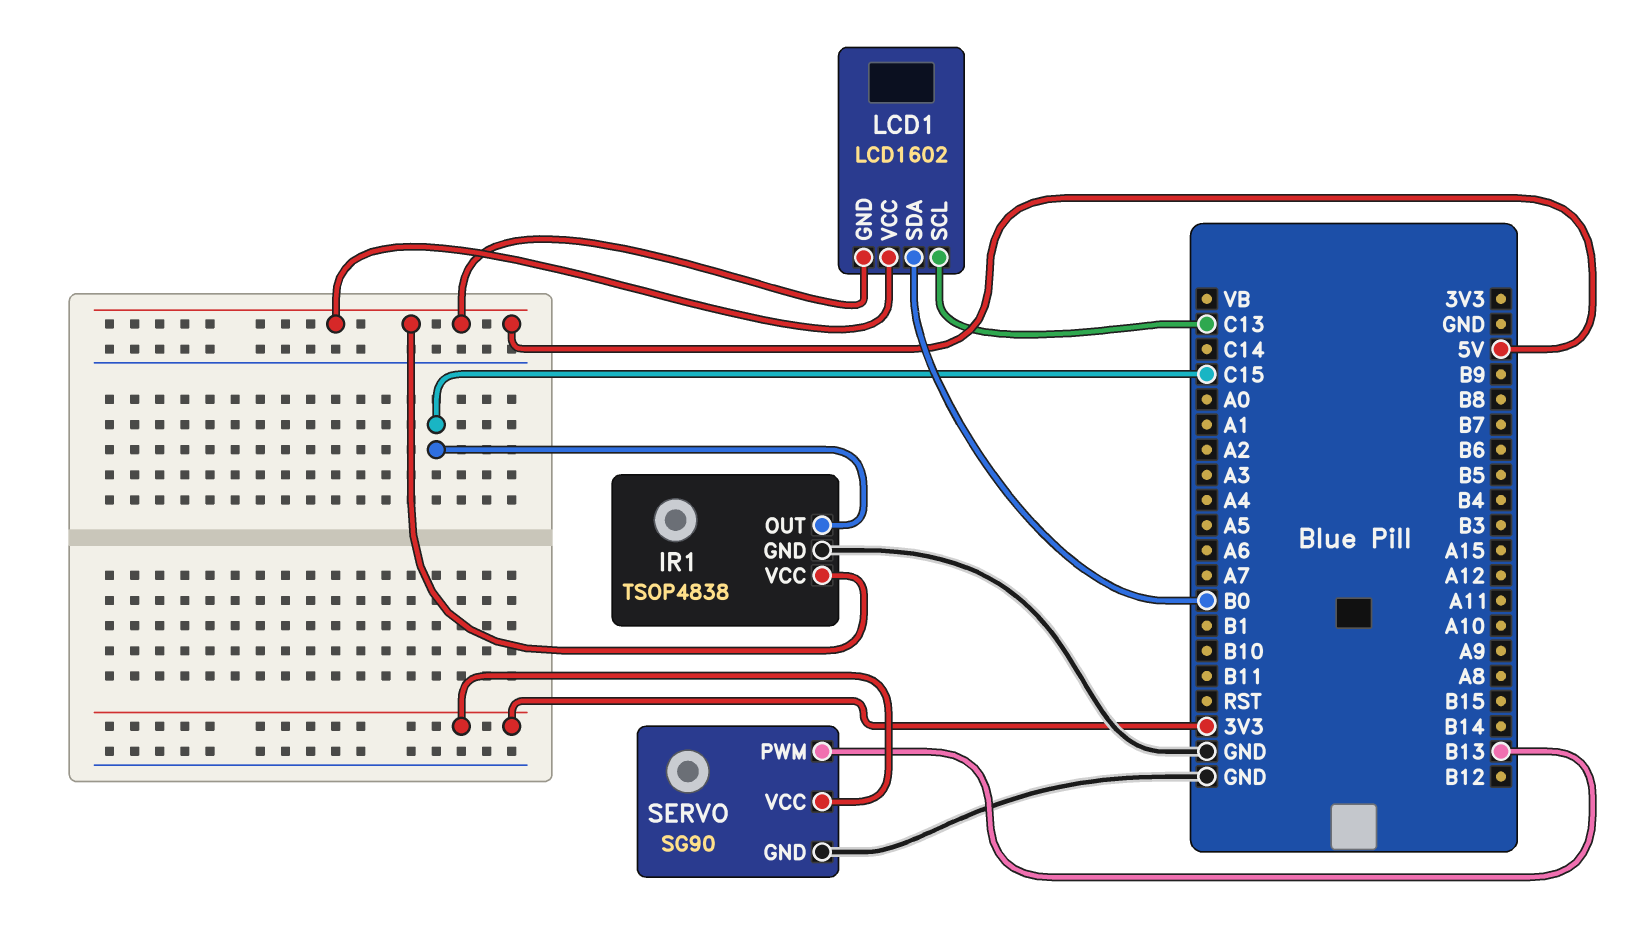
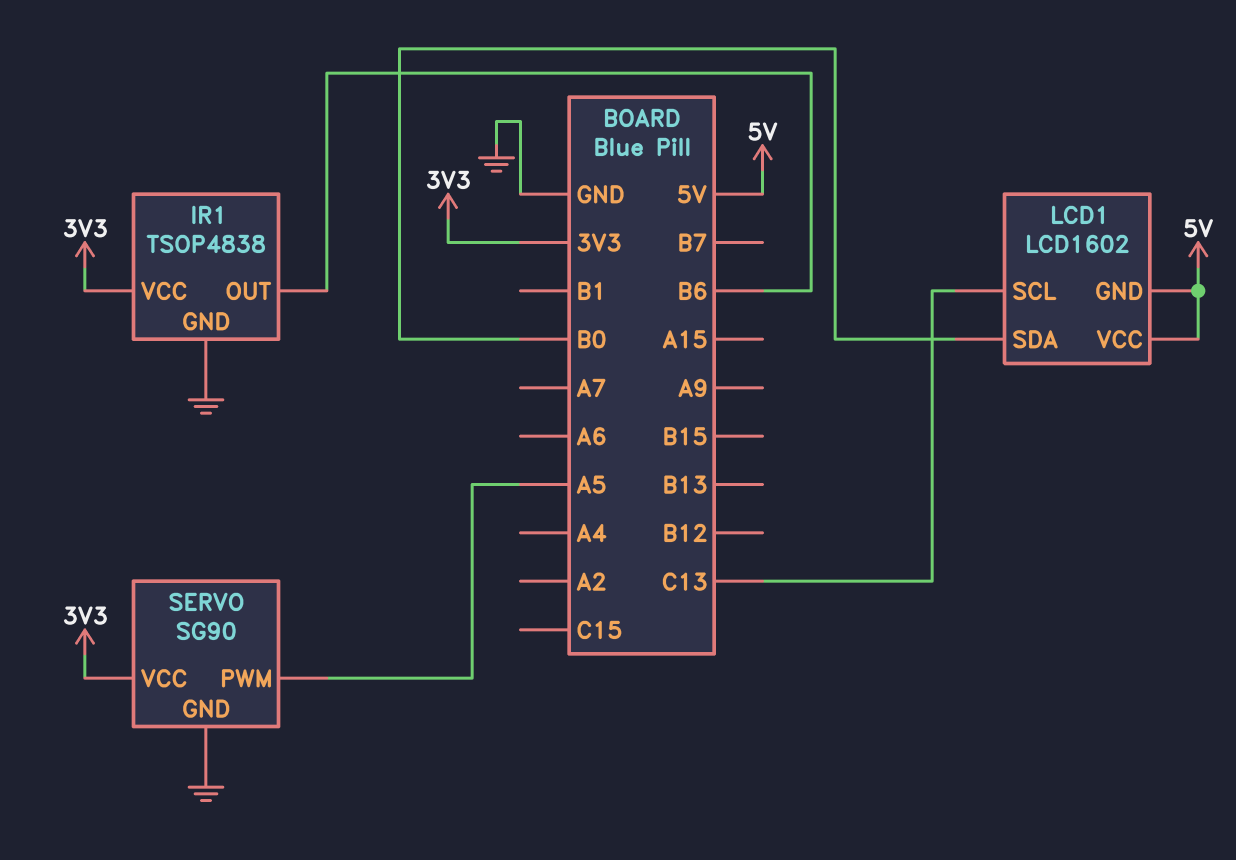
IR1 pin OUT: C15 -> B6
IR1 pin VCC: 5V -> 3V3
SERVO pin PWM: B13 -> A5

